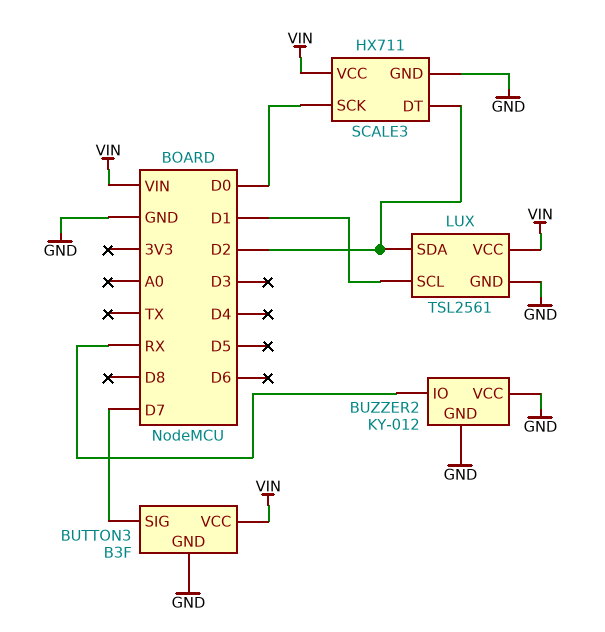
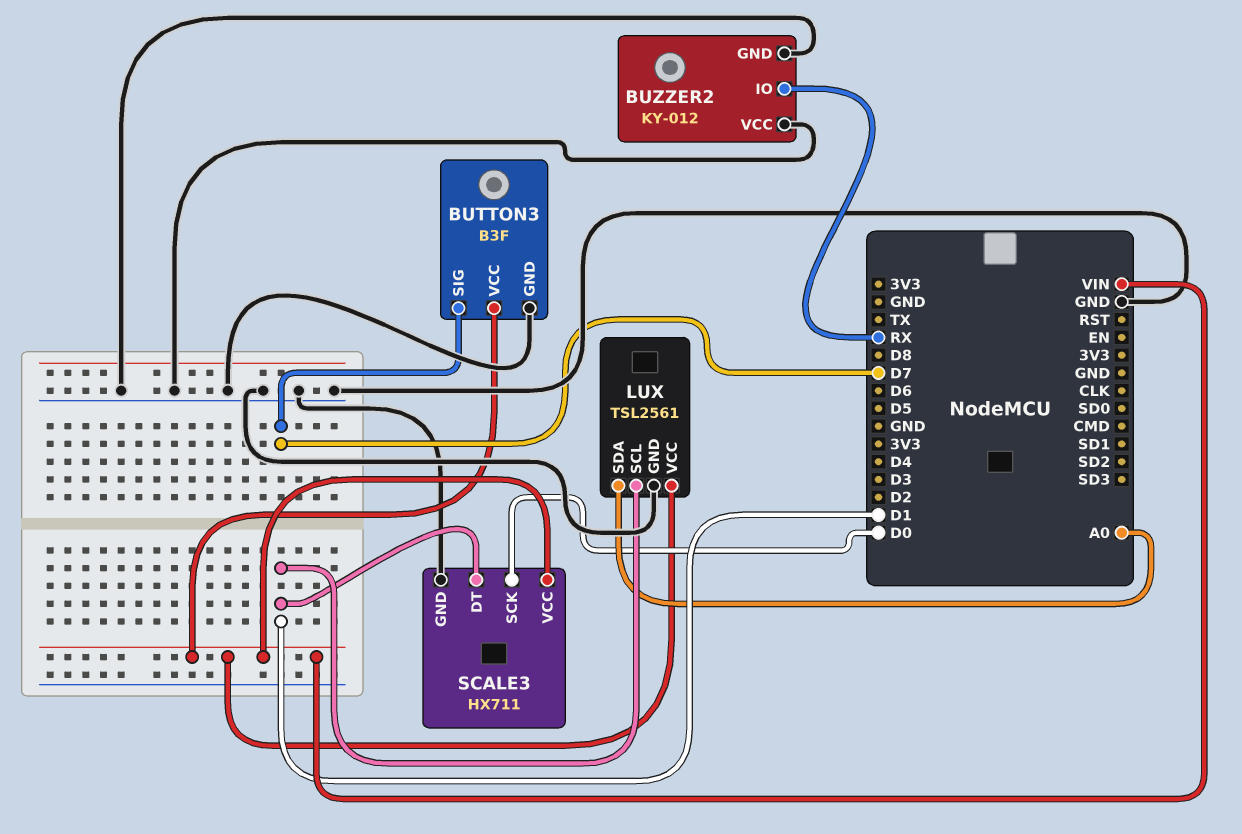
LUX pin SDA: D2 -> A0
SCALE3 pin DT: D2 -> D1

